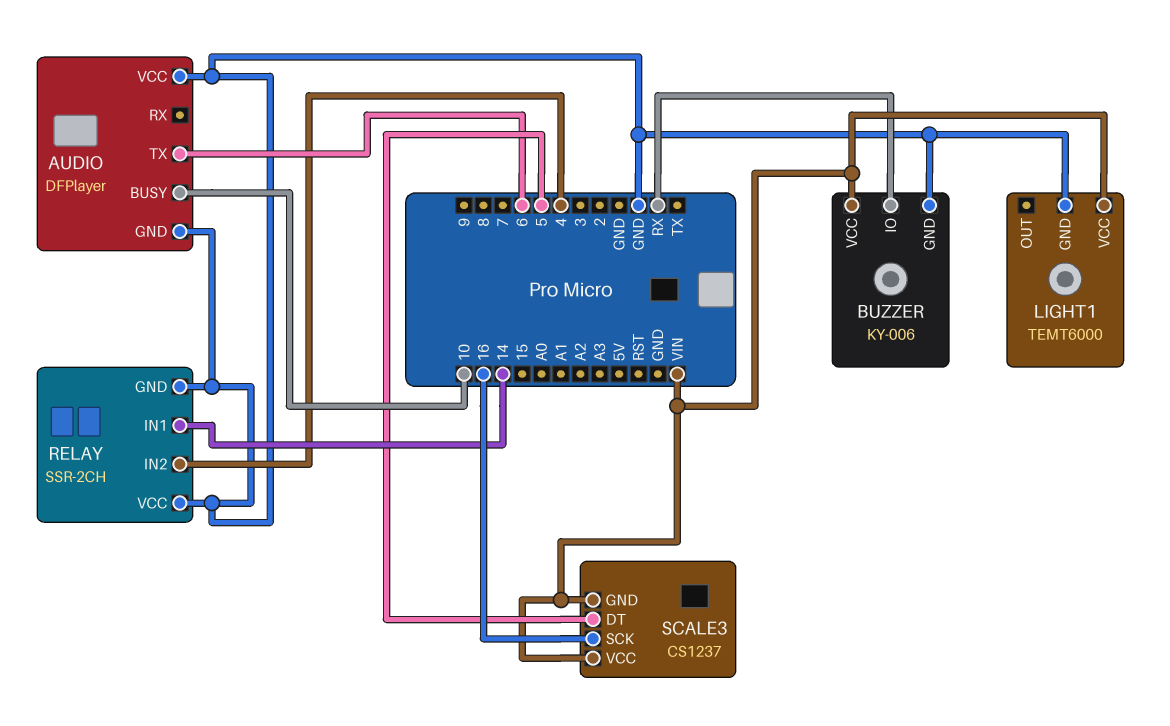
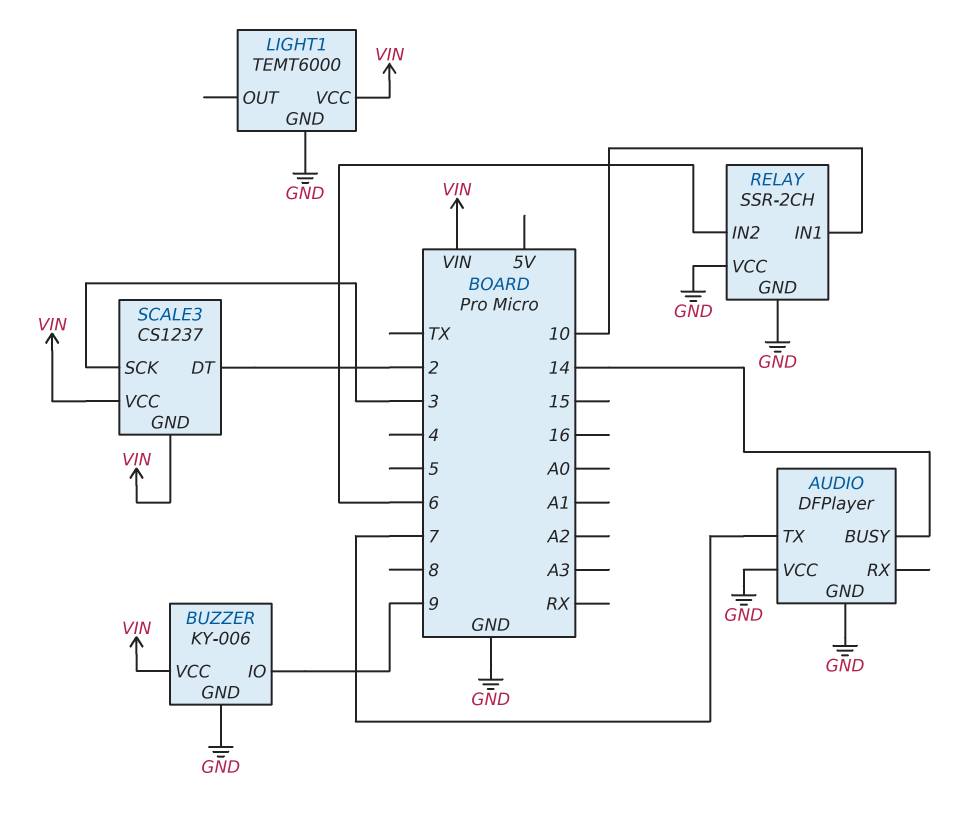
AUDIO pin BUSY: 10 -> 14
AUDIO pin TX: 6 -> 7
BUZZER pin IO: RX -> 9
RELAY pin IN1: 14 -> 10
RELAY pin IN2: 4 -> 6
SCALE3 pin DT: 5 -> 2
SCALE3 pin SCK: 16 -> 3

